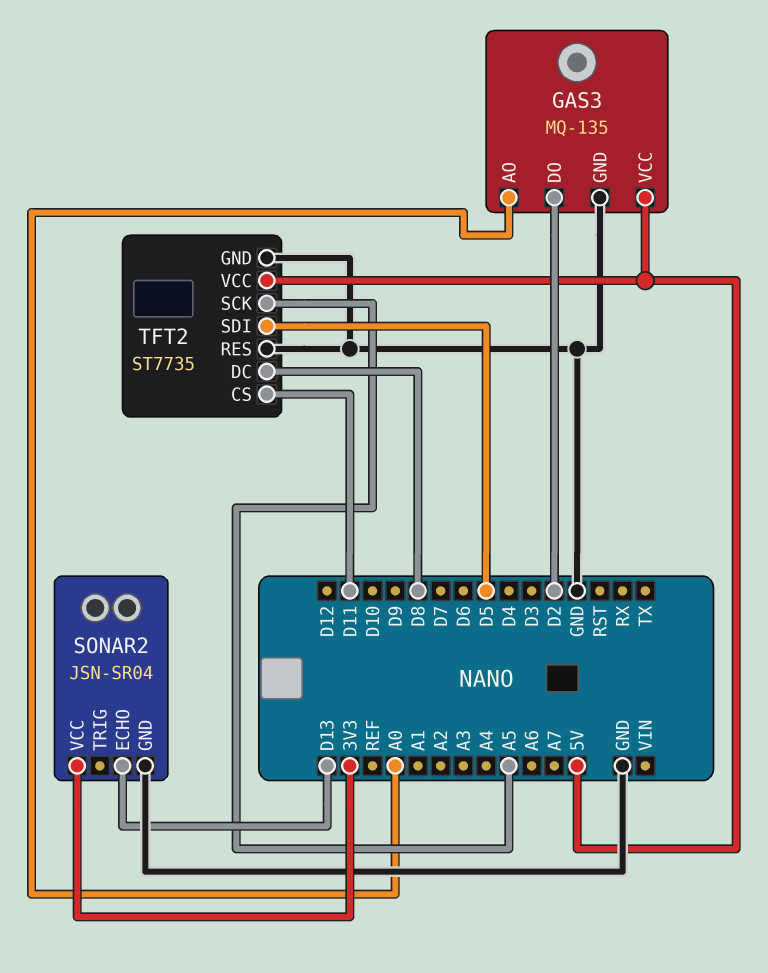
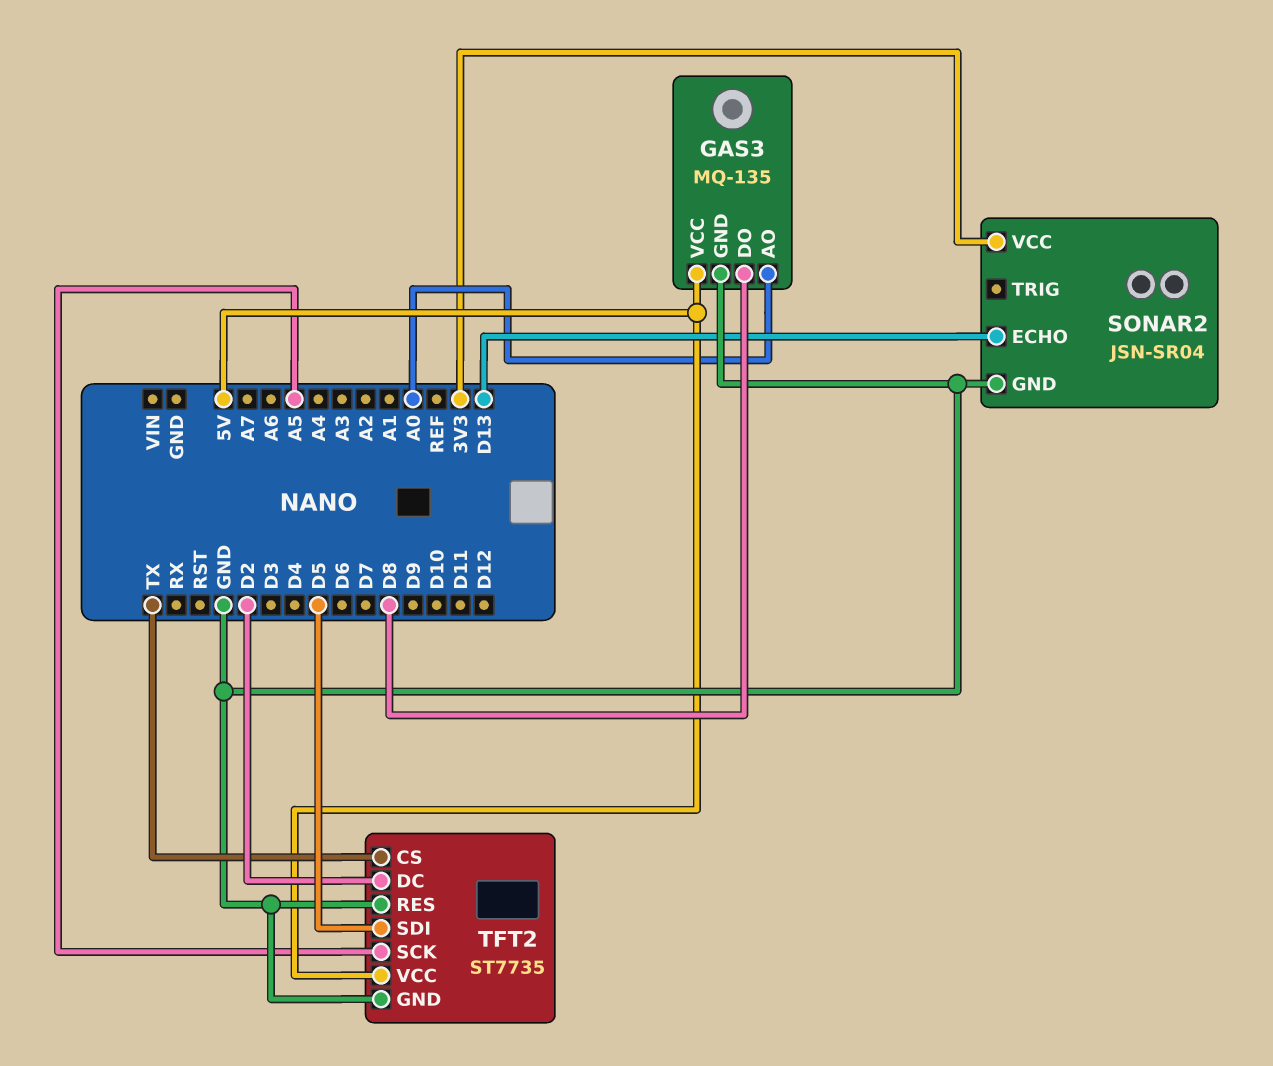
GAS3 pin DO: D2 -> D8
TFT2 pin CS: D11 -> TX
TFT2 pin DC: D8 -> D2

